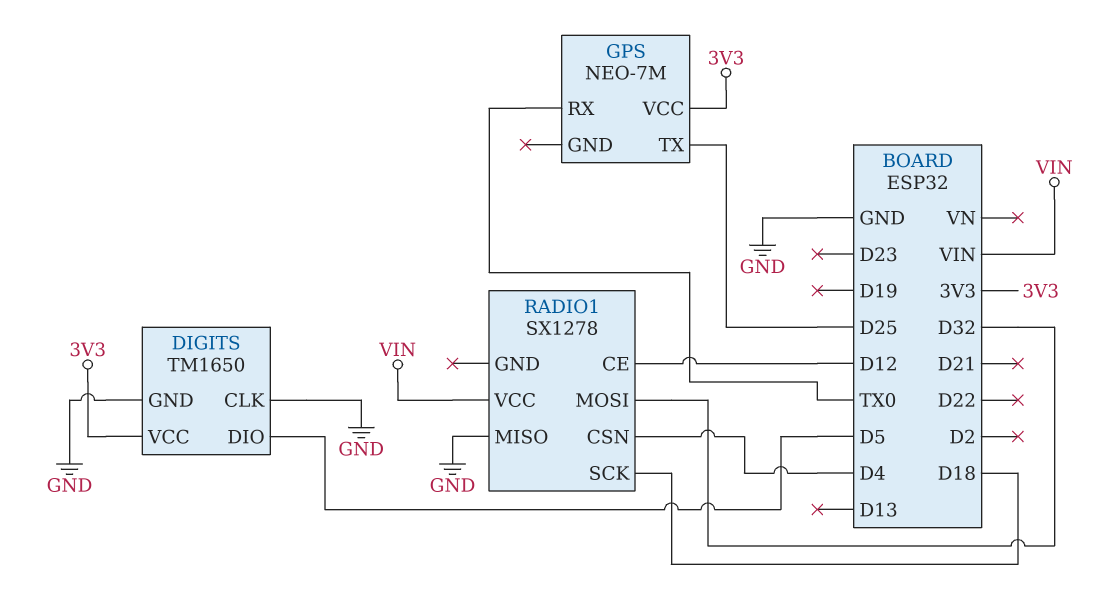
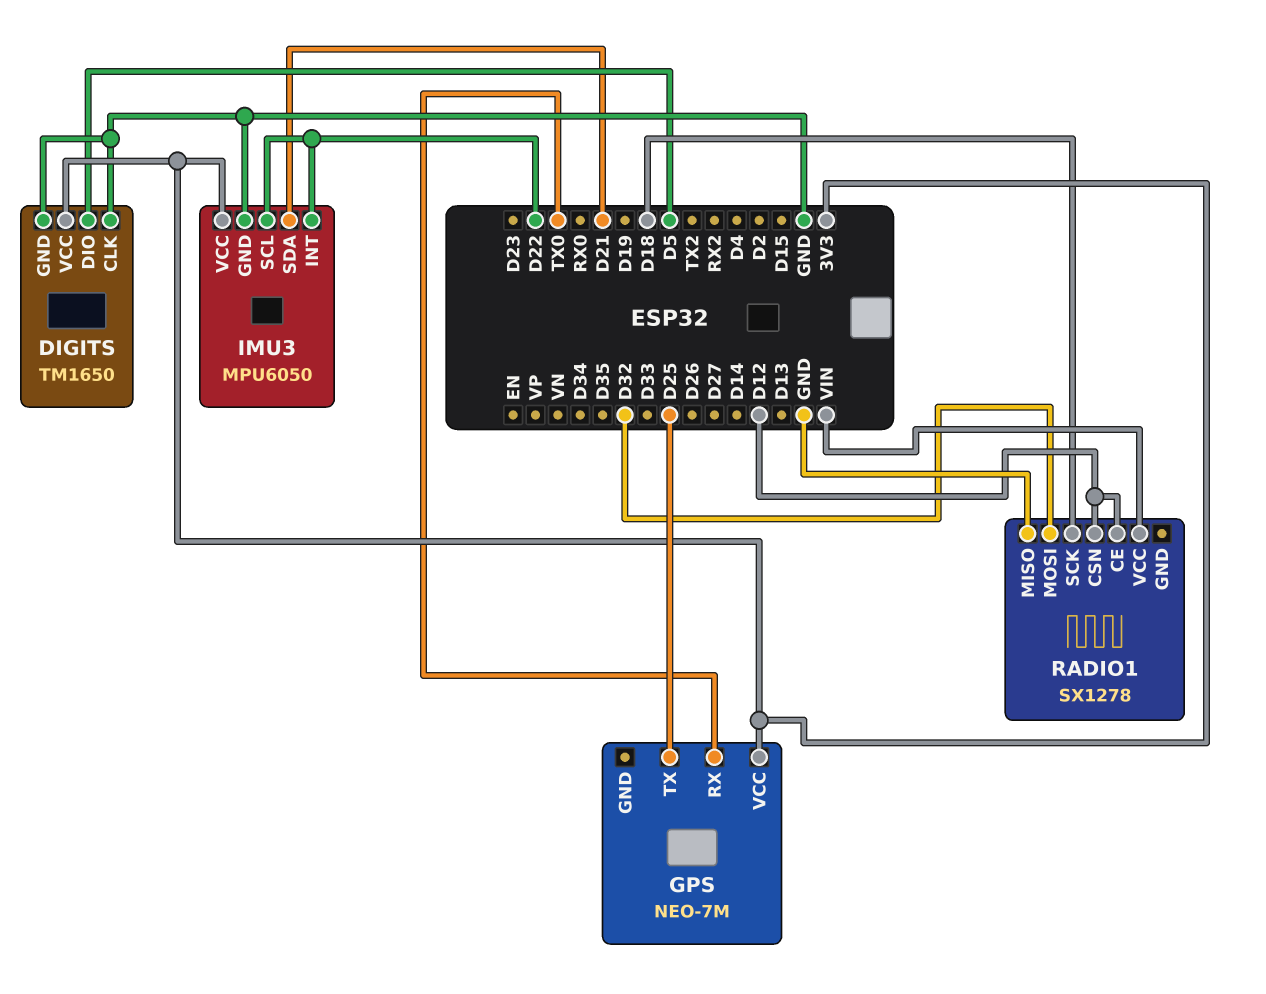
IMU3: none -> MPU6050
IMU3 pin GND: none -> GND
IMU3 pin INT: none -> D22
IMU3 pin SCL: none -> D22
IMU3 pin SDA: none -> D21
IMU3 pin VCC: none -> 3V3
RADIO1 pin CSN: D4 -> D12

